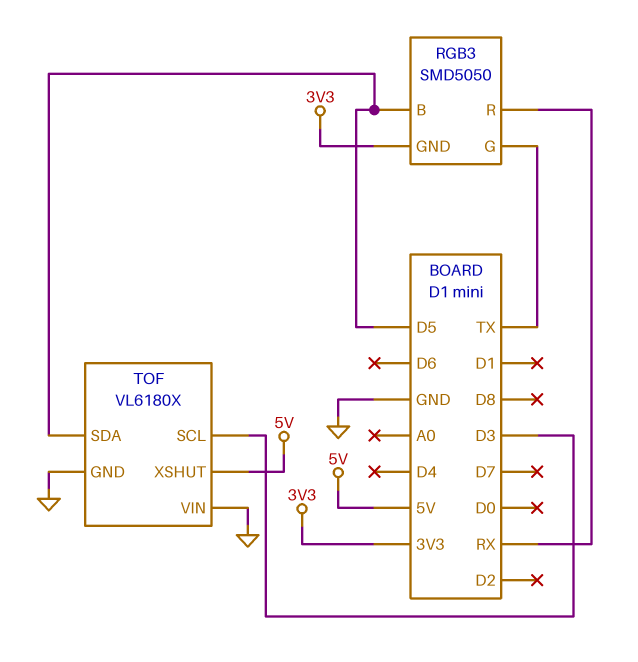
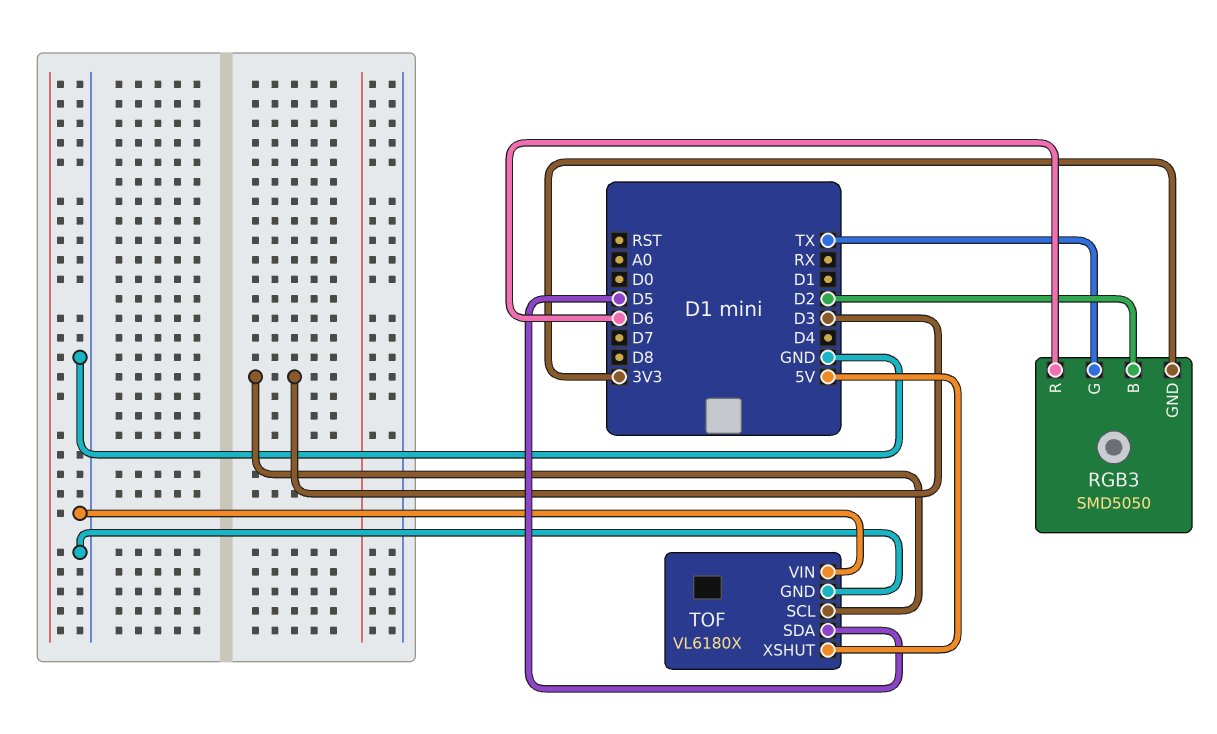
RGB3 pin B: D5 -> D2
RGB3 pin R: RX -> D6

